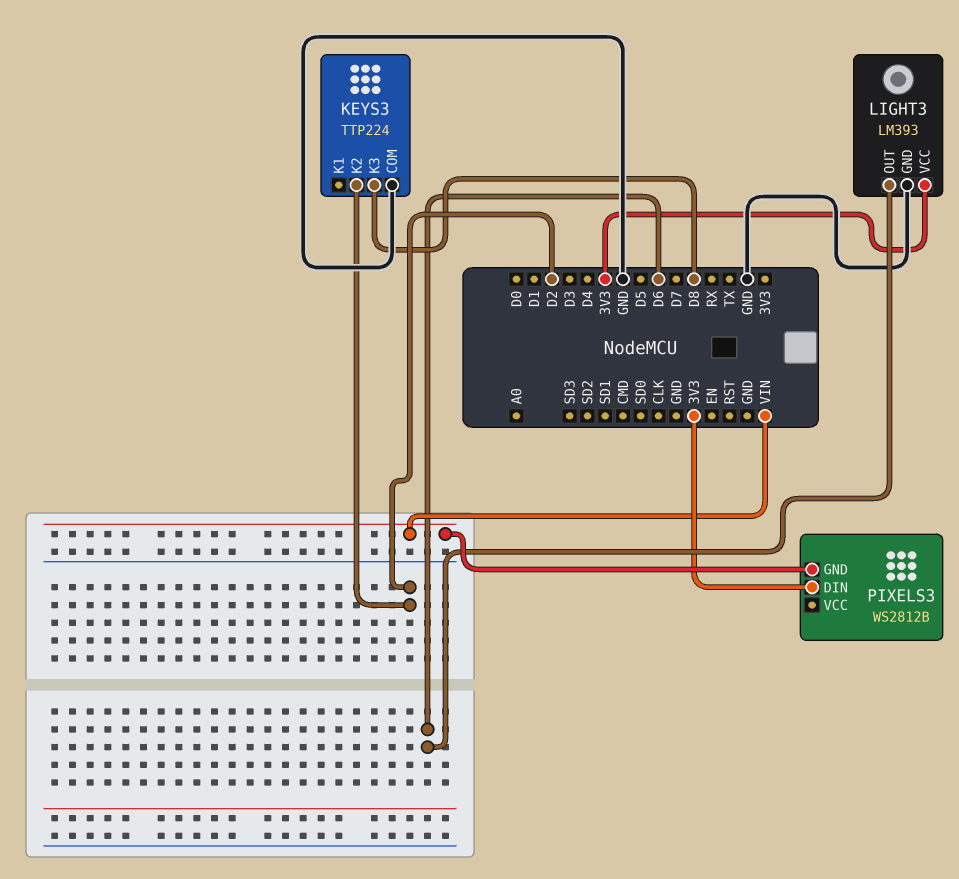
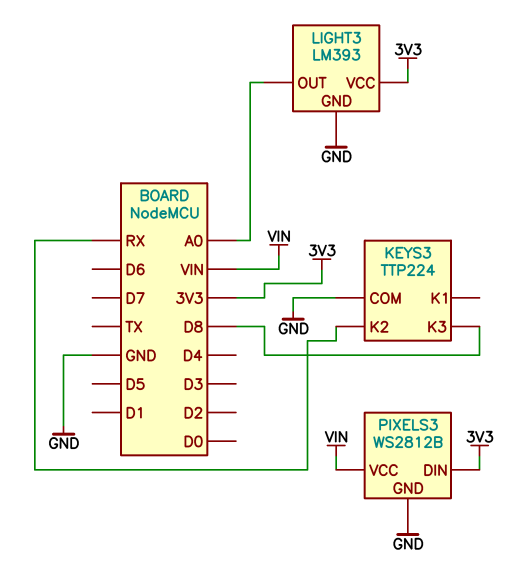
KEYS3 pin K2: D2 -> RX
LIGHT3 pin OUT: D6 -> A0
PIXELS3 pin GND: VIN -> GND
PIXELS3 pin VCC: none -> VIN

